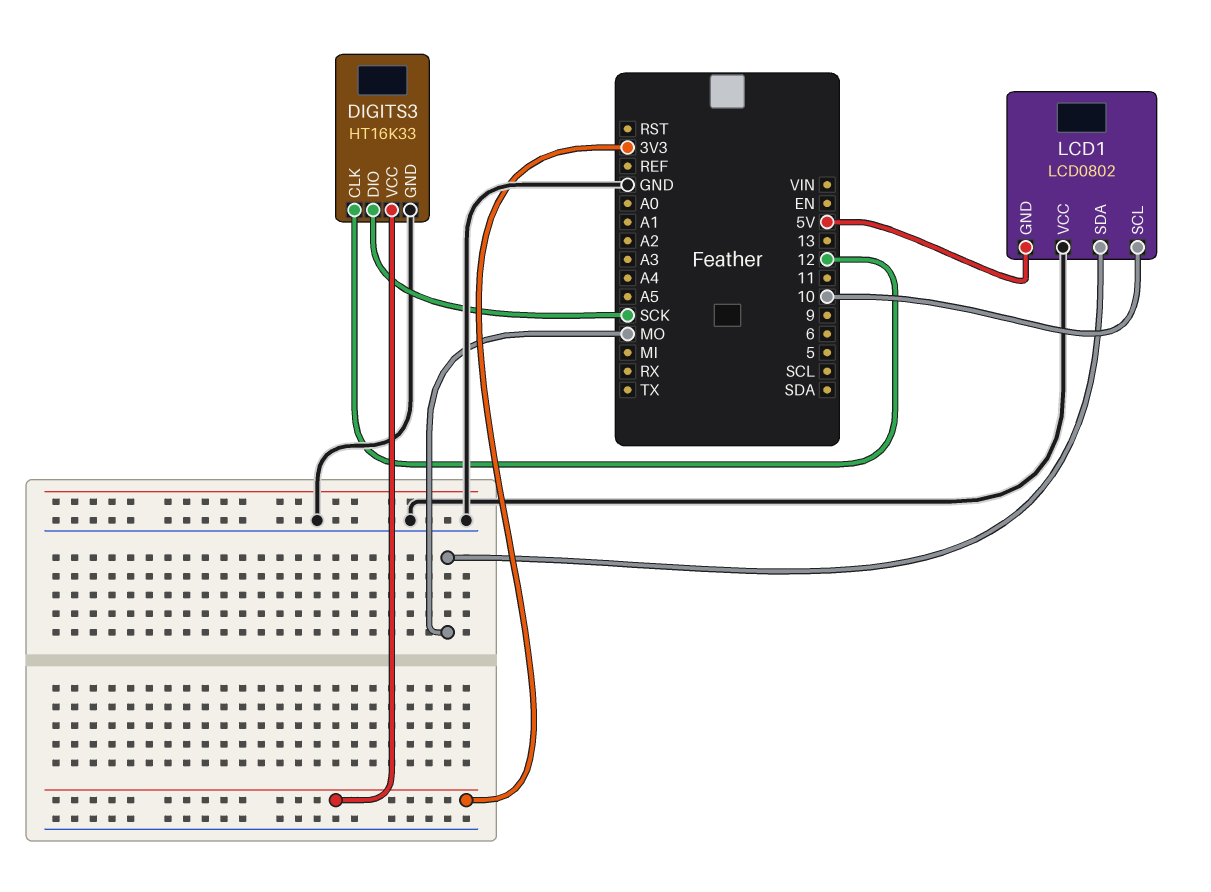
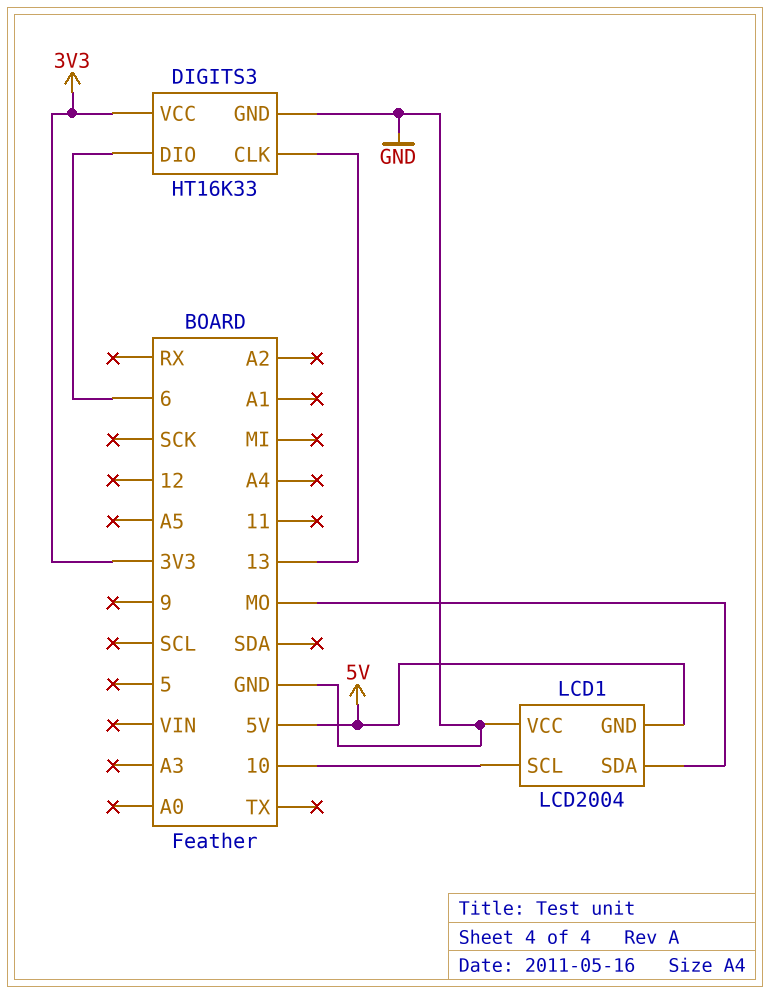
DIGITS3 pin CLK: 12 -> 13
DIGITS3 pin DIO: SCK -> 6
LCD1: LCD0802 -> LCD2004

